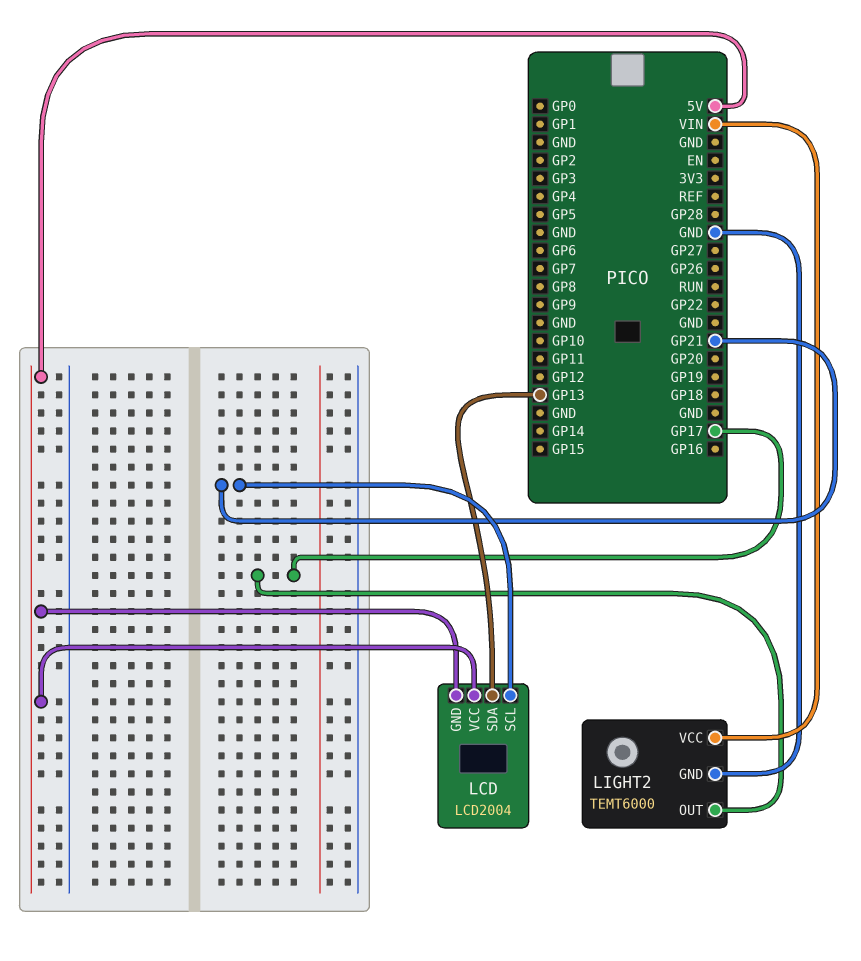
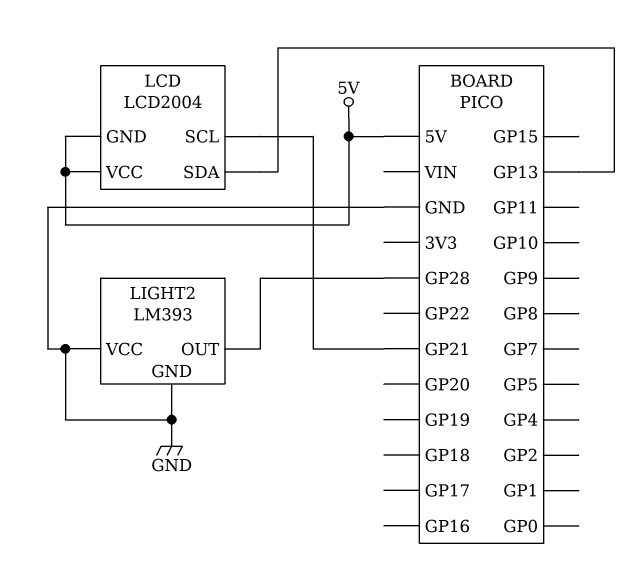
LIGHT2: TEMT6000 -> LM393
LIGHT2 pin OUT: GP17 -> GP28
LIGHT2 pin VCC: VIN -> GND

